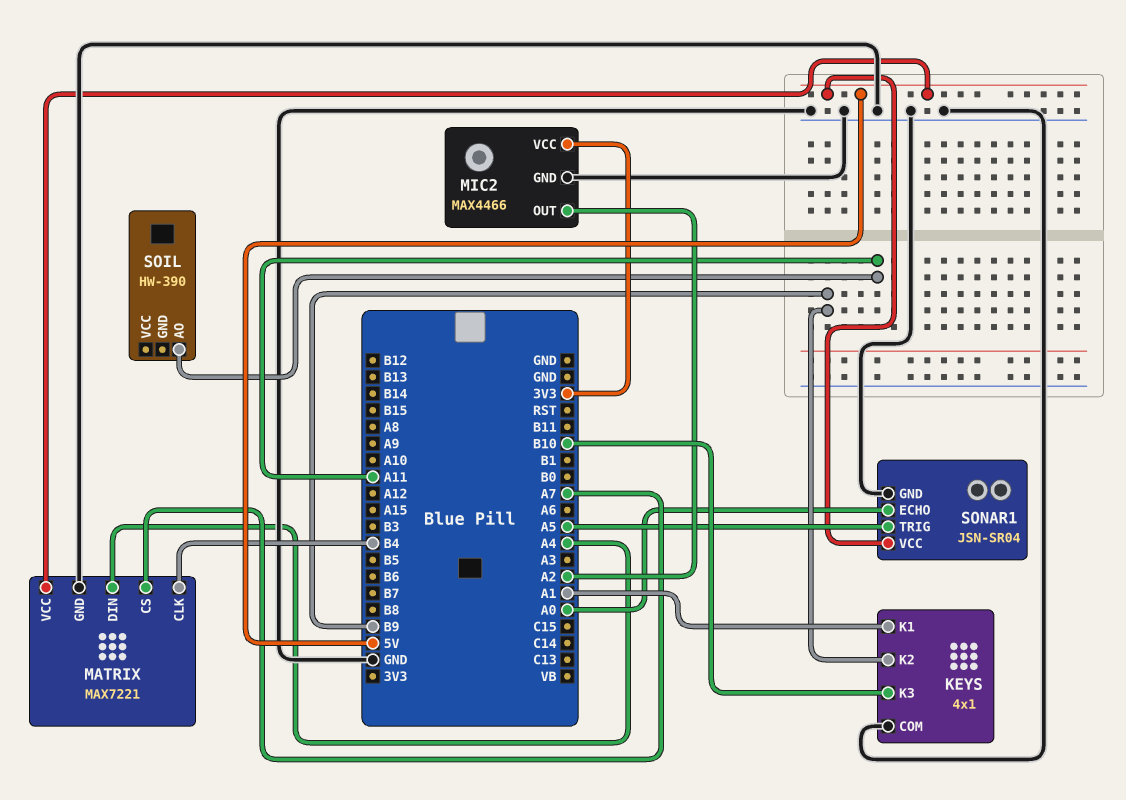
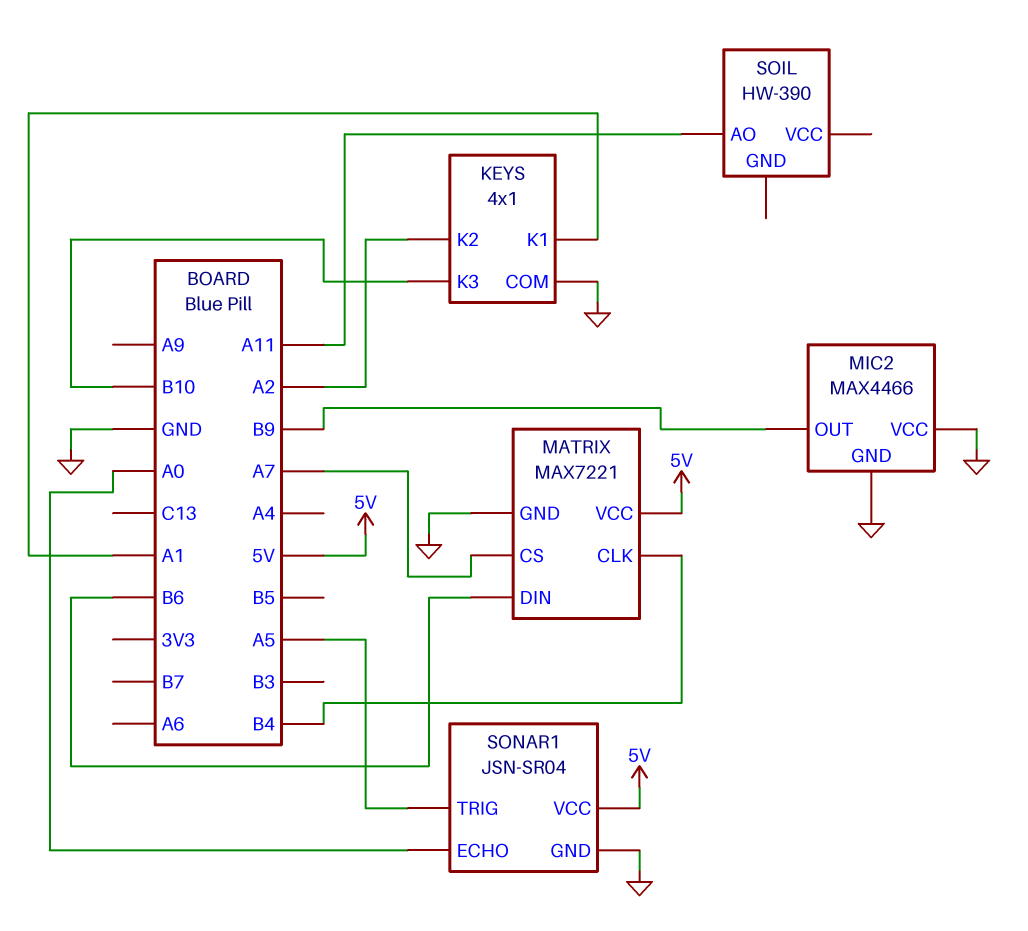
KEYS pin K2: B9 -> A2
MATRIX pin DIN: A4 -> B6
MIC2 pin OUT: A2 -> B9
MIC2 pin VCC: 3V3 -> GND

